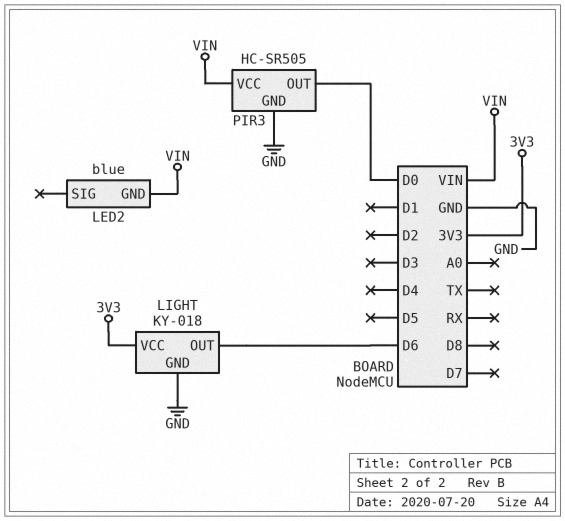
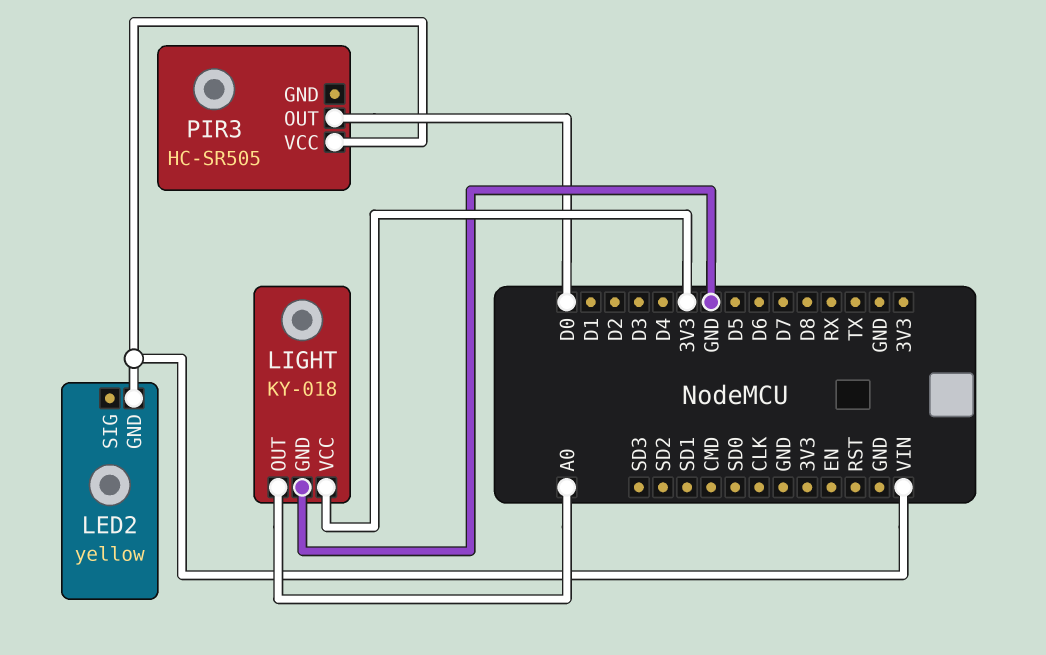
LED2: blue -> yellow
LIGHT pin OUT: D6 -> A0
PIR3 pin GND: GND -> none

